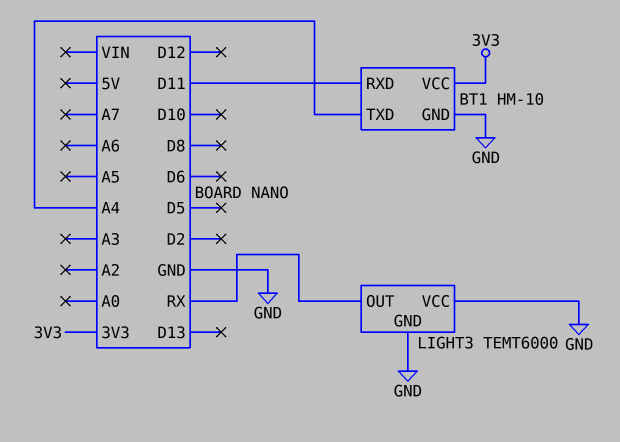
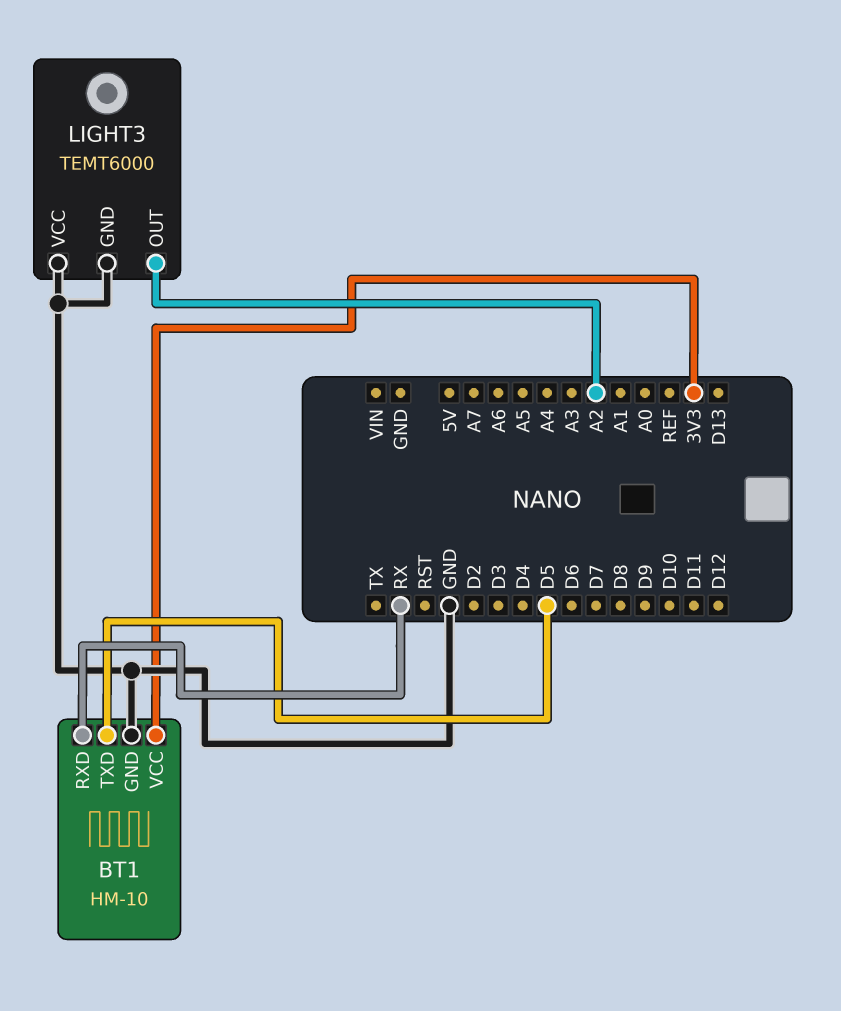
BT1 pin RXD: D11 -> RX
BT1 pin TXD: A4 -> D5
LIGHT3 pin OUT: RX -> A2

